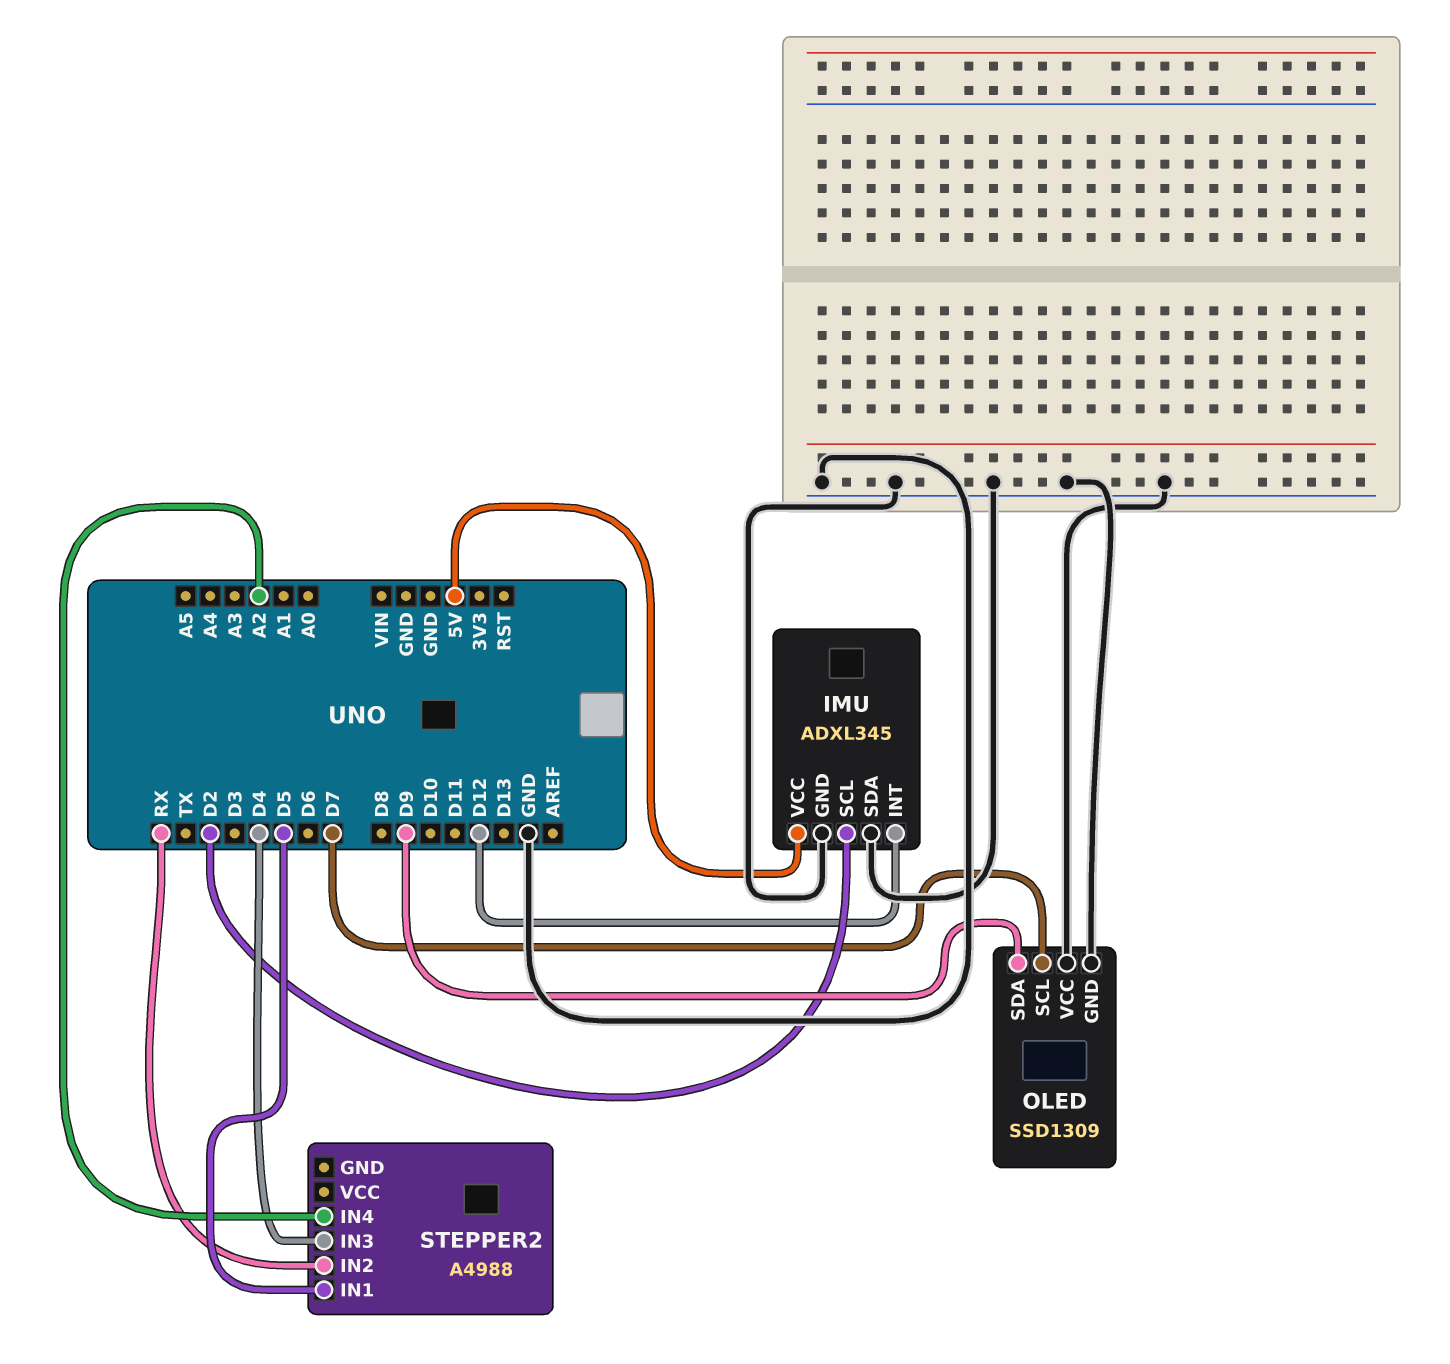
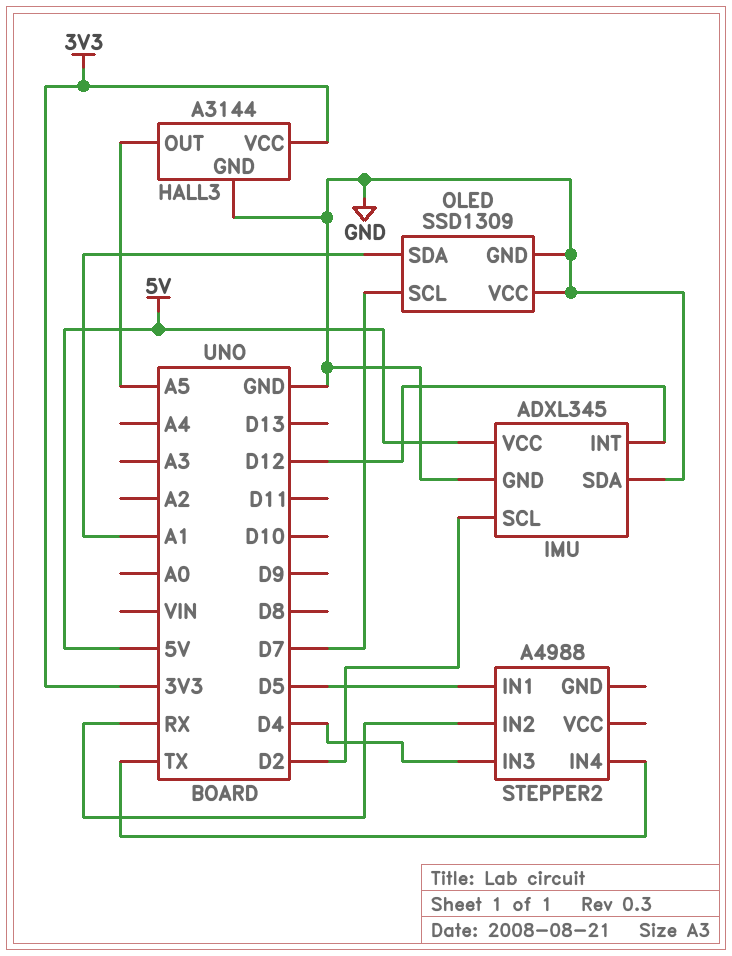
HALL3: none -> A3144
HALL3 pin GND: none -> GND
HALL3 pin OUT: none -> A5
HALL3 pin VCC: none -> 3V3
OLED pin SDA: D9 -> A1
STEPPER2 pin IN4: A2 -> TX

